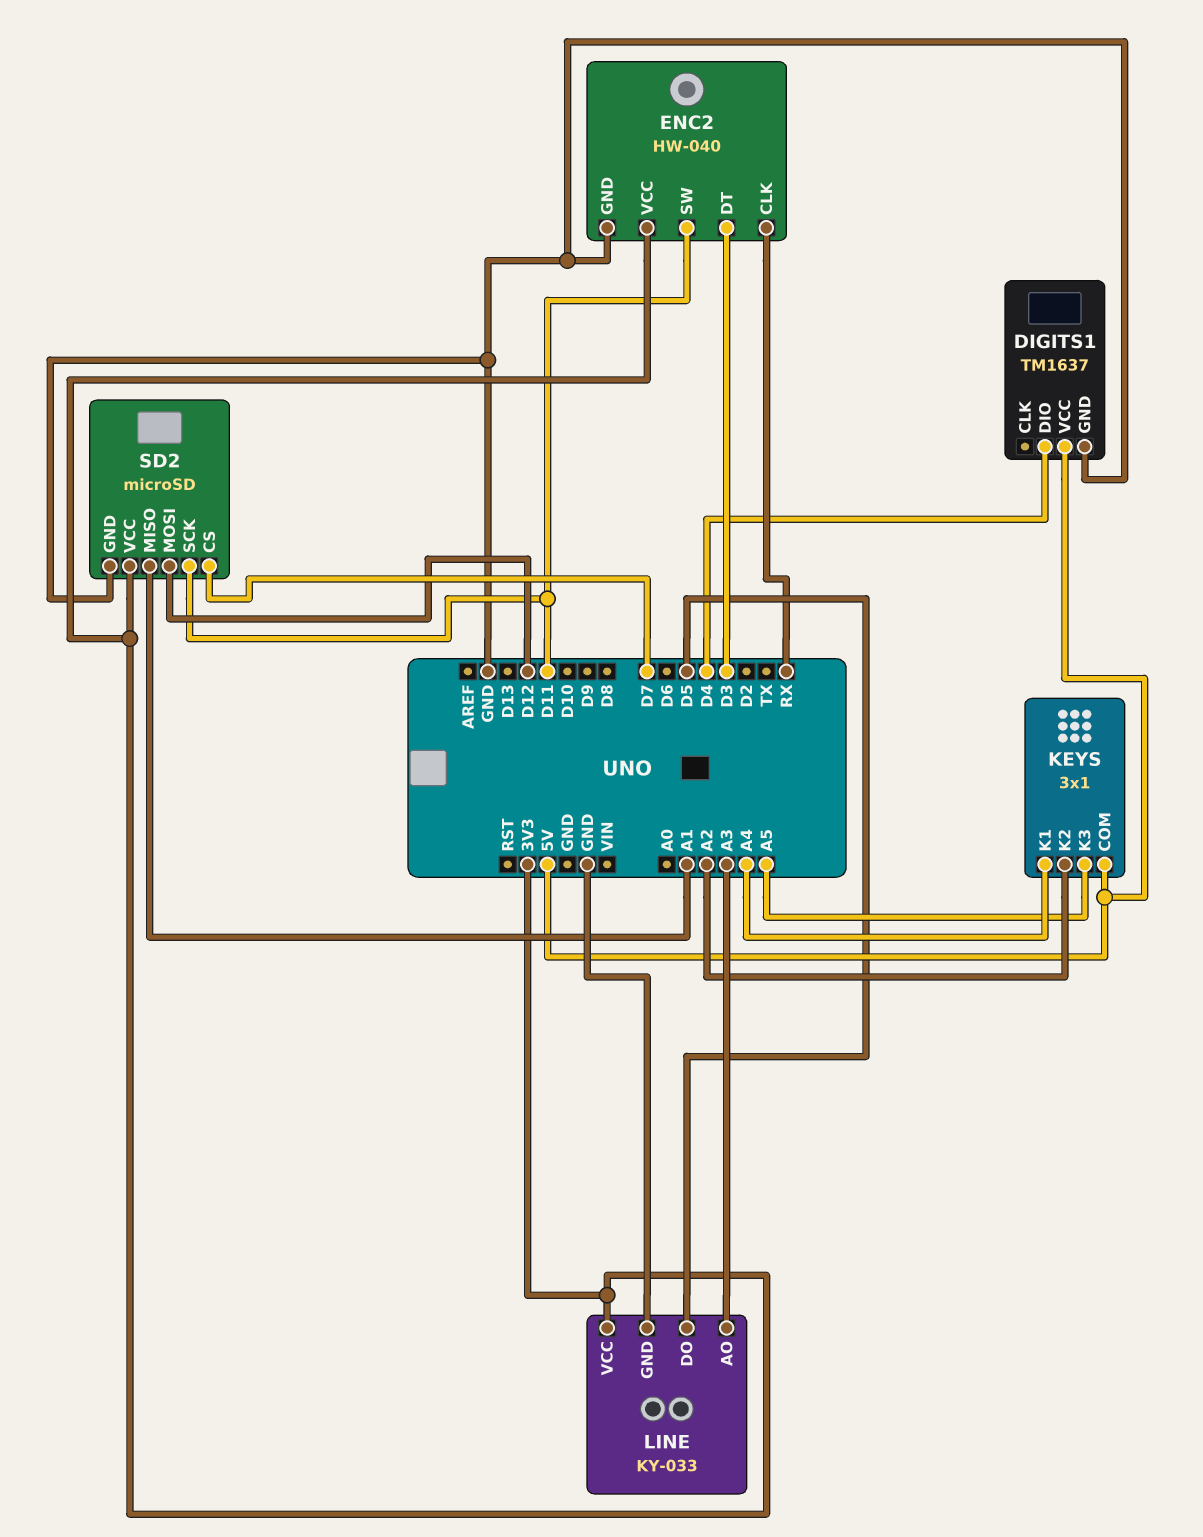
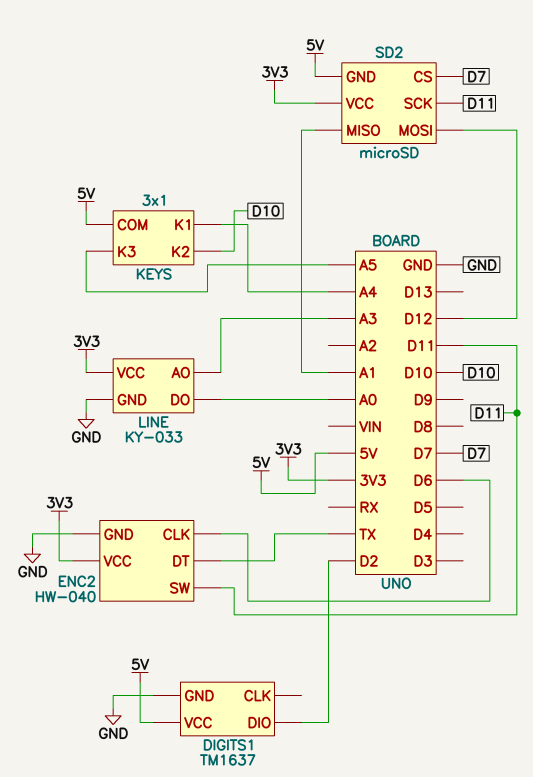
DIGITS1 pin DIO: D4 -> D2
ENC2 pin CLK: RX -> D6
ENC2 pin DT: D3 -> TX
KEYS pin K2: A2 -> D10
LINE pin DO: D5 -> A0
SD2 pin GND: GND -> 5V

